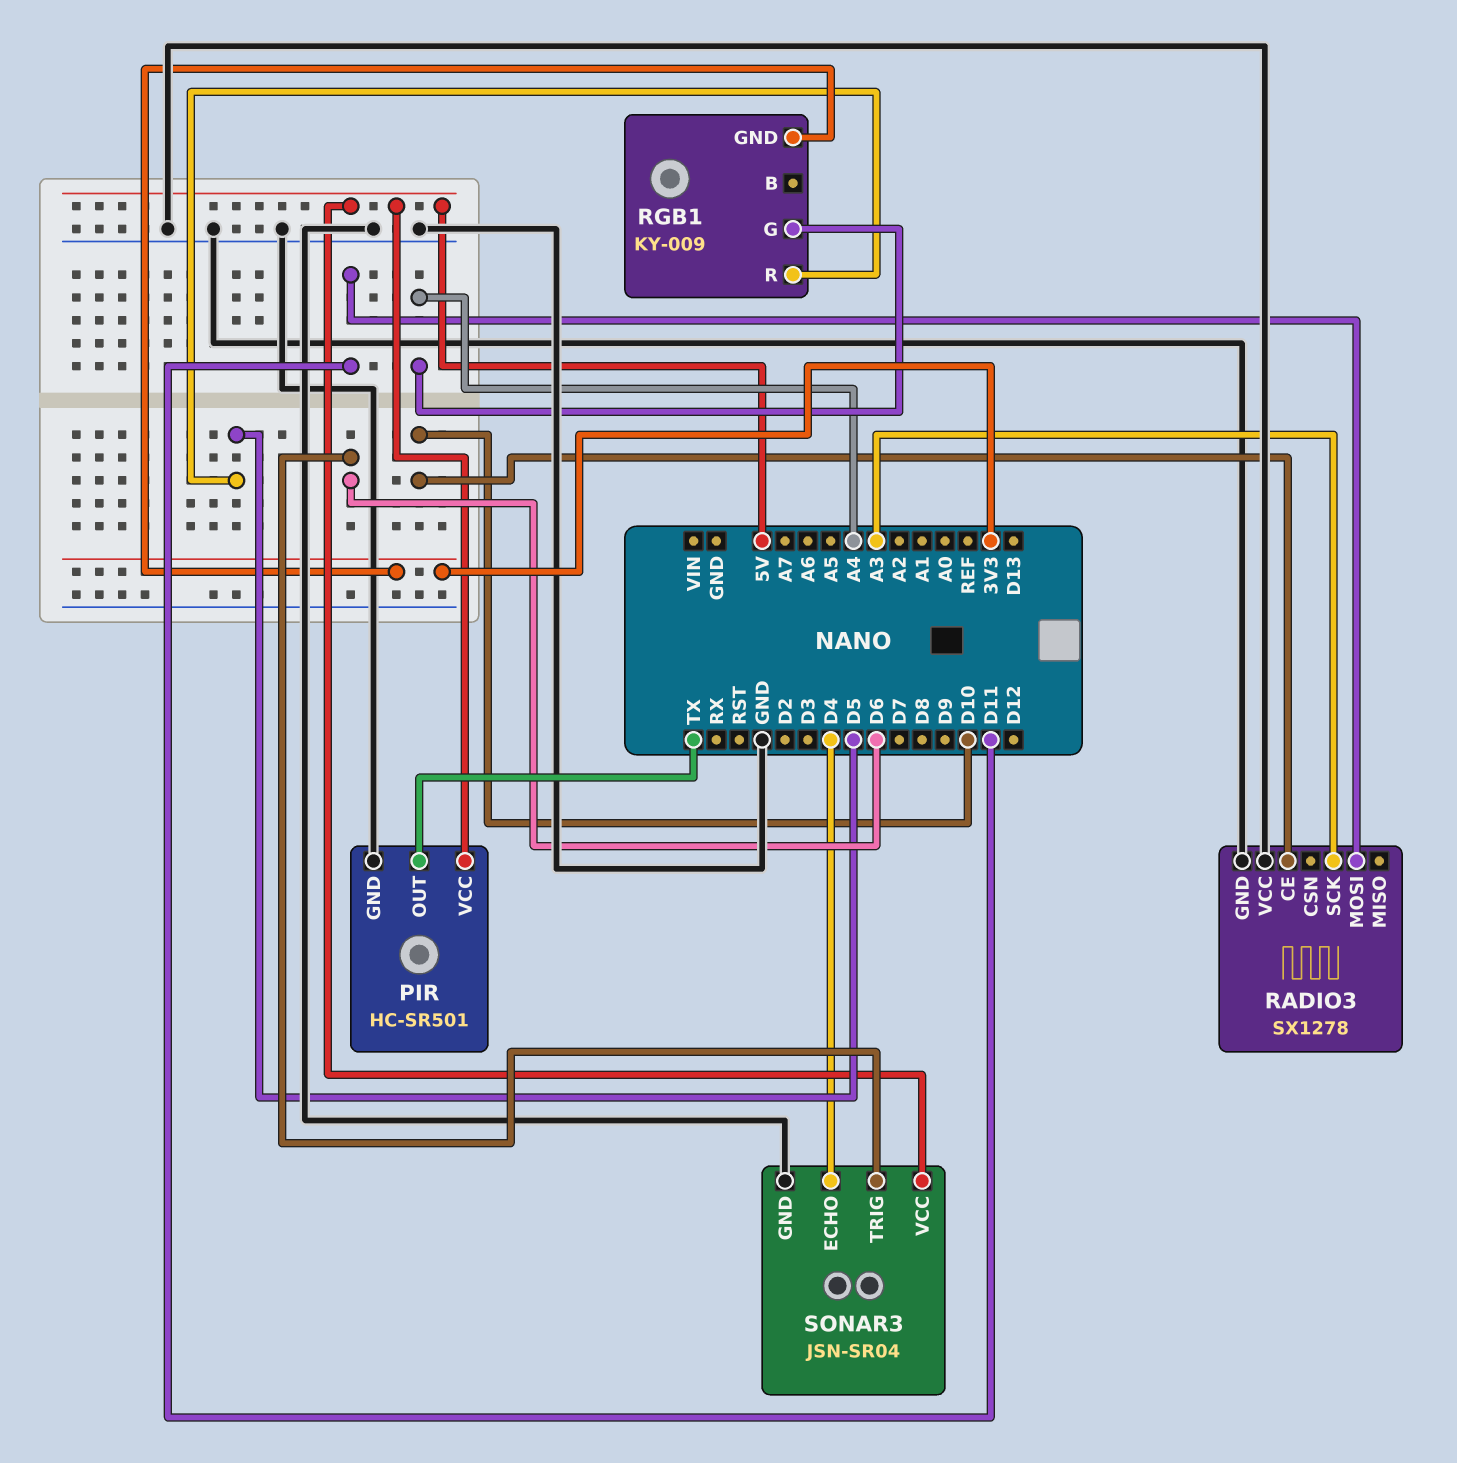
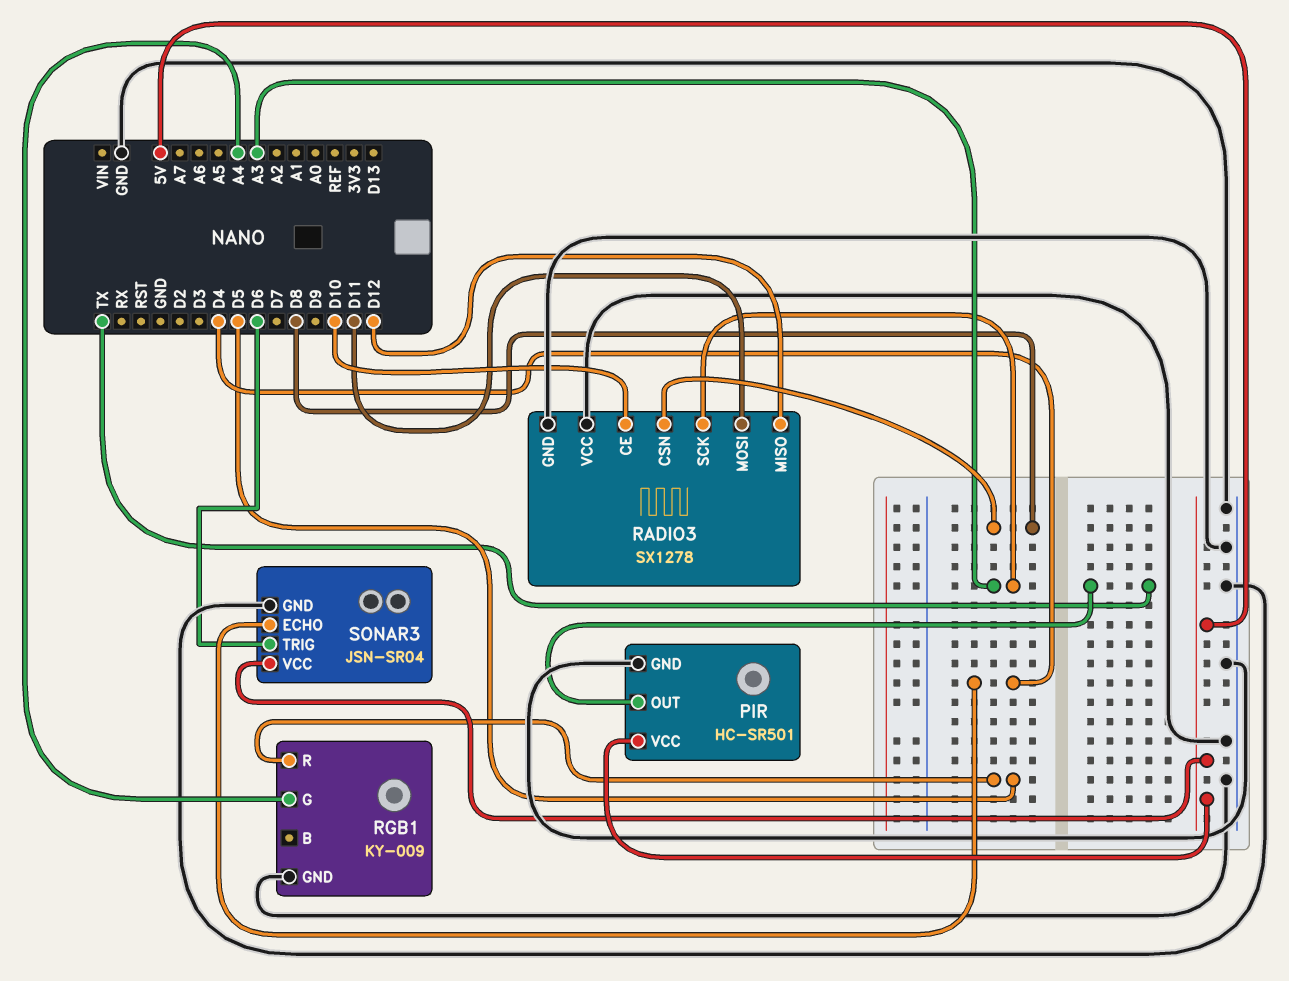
RADIO3 pin CSN: none -> D8
RADIO3 pin MISO: none -> D12
RGB1 pin GND: 3V3 -> GND

